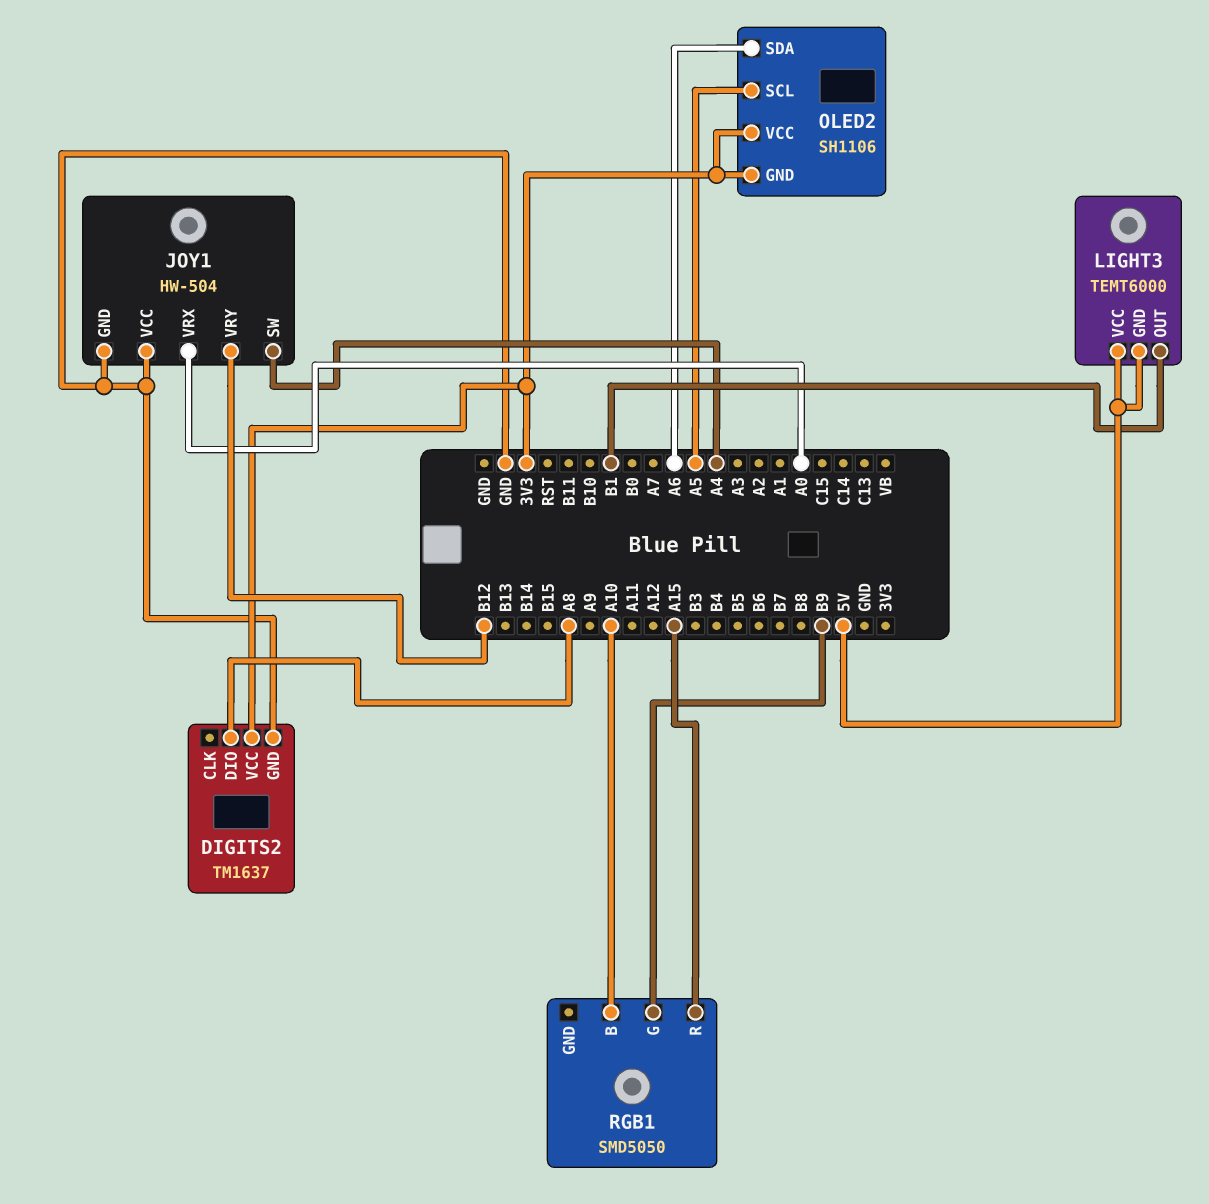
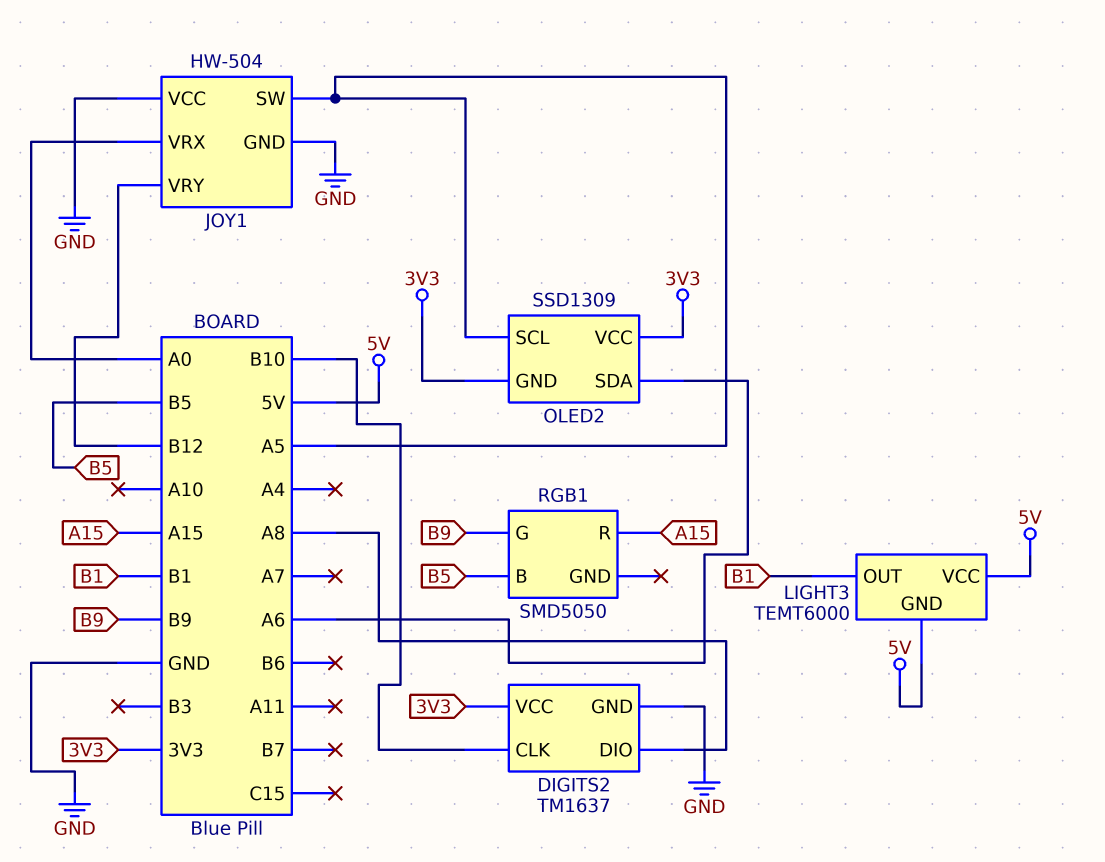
DIGITS2 pin CLK: none -> B10
JOY1 pin SW: A4 -> A5
OLED2: SH1106 -> SSD1309
RGB1 pin B: A10 -> B5

